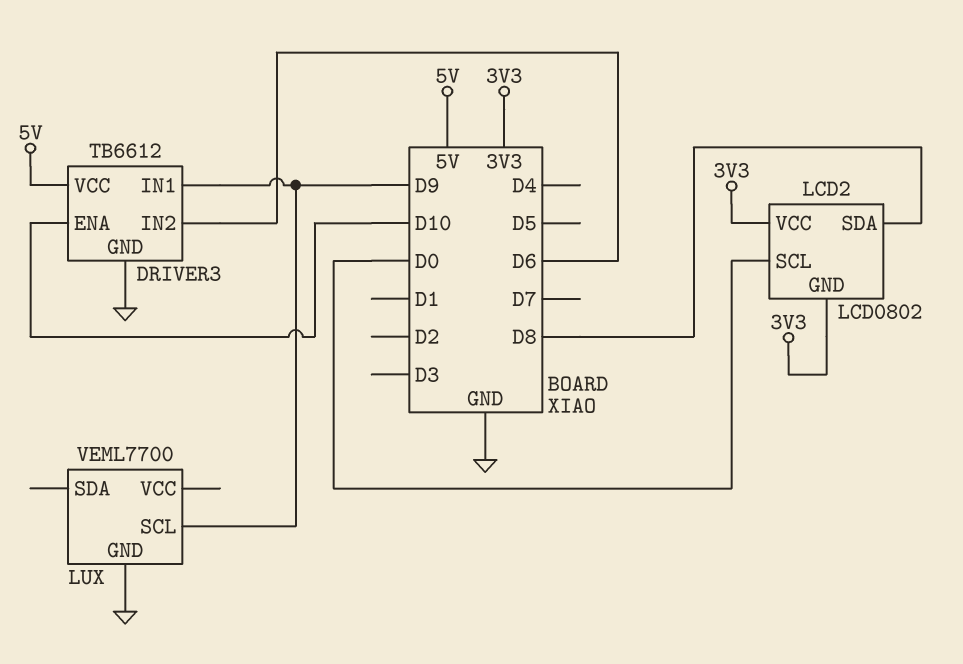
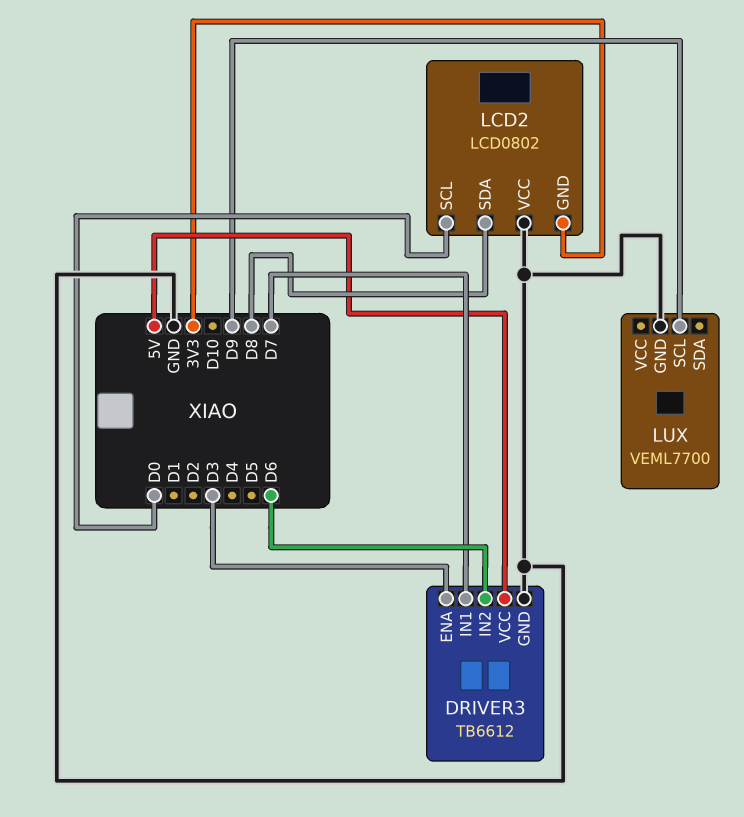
DRIVER3 pin ENA: D10 -> D3
DRIVER3 pin IN1: D9 -> D7
LCD2 pin VCC: 3V3 -> GND

